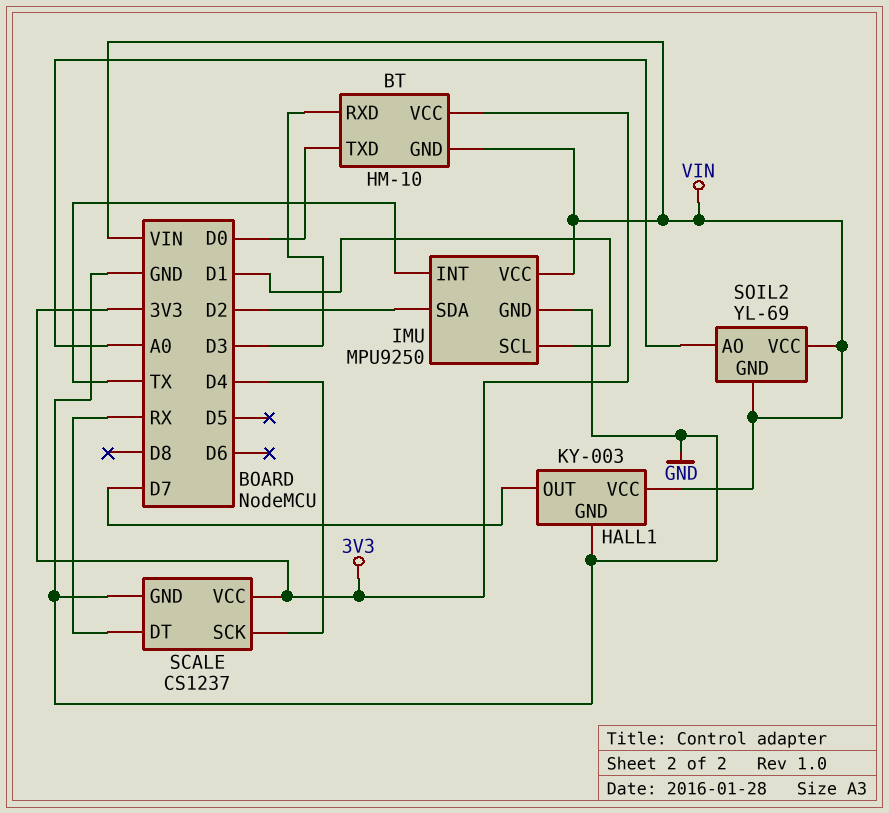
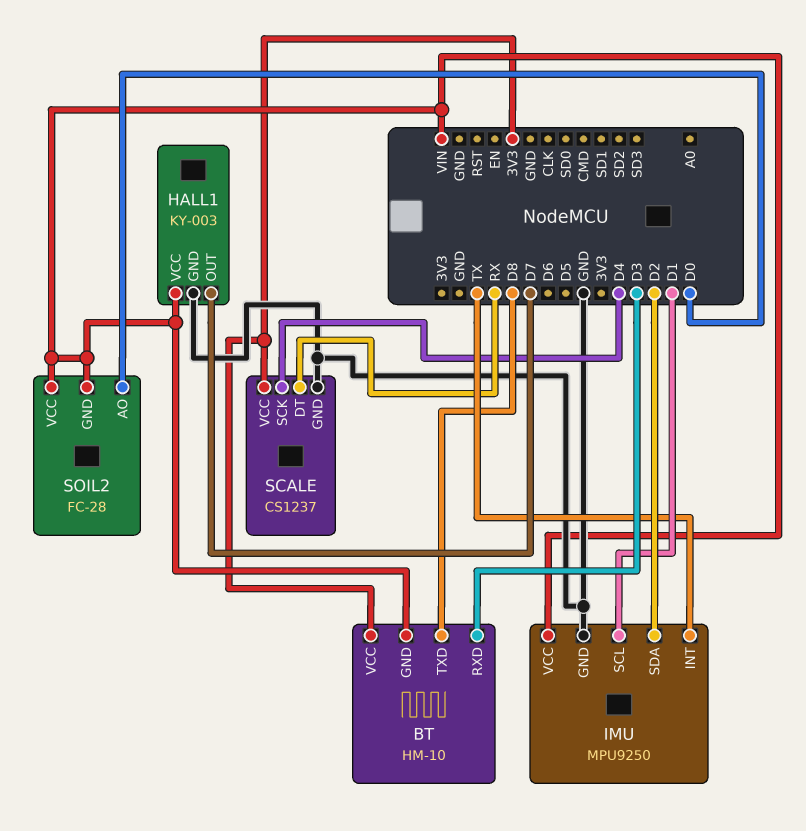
BT pin TXD: D0 -> D8
SOIL2: YL-69 -> FC-28
SOIL2 pin AO: A0 -> D0

